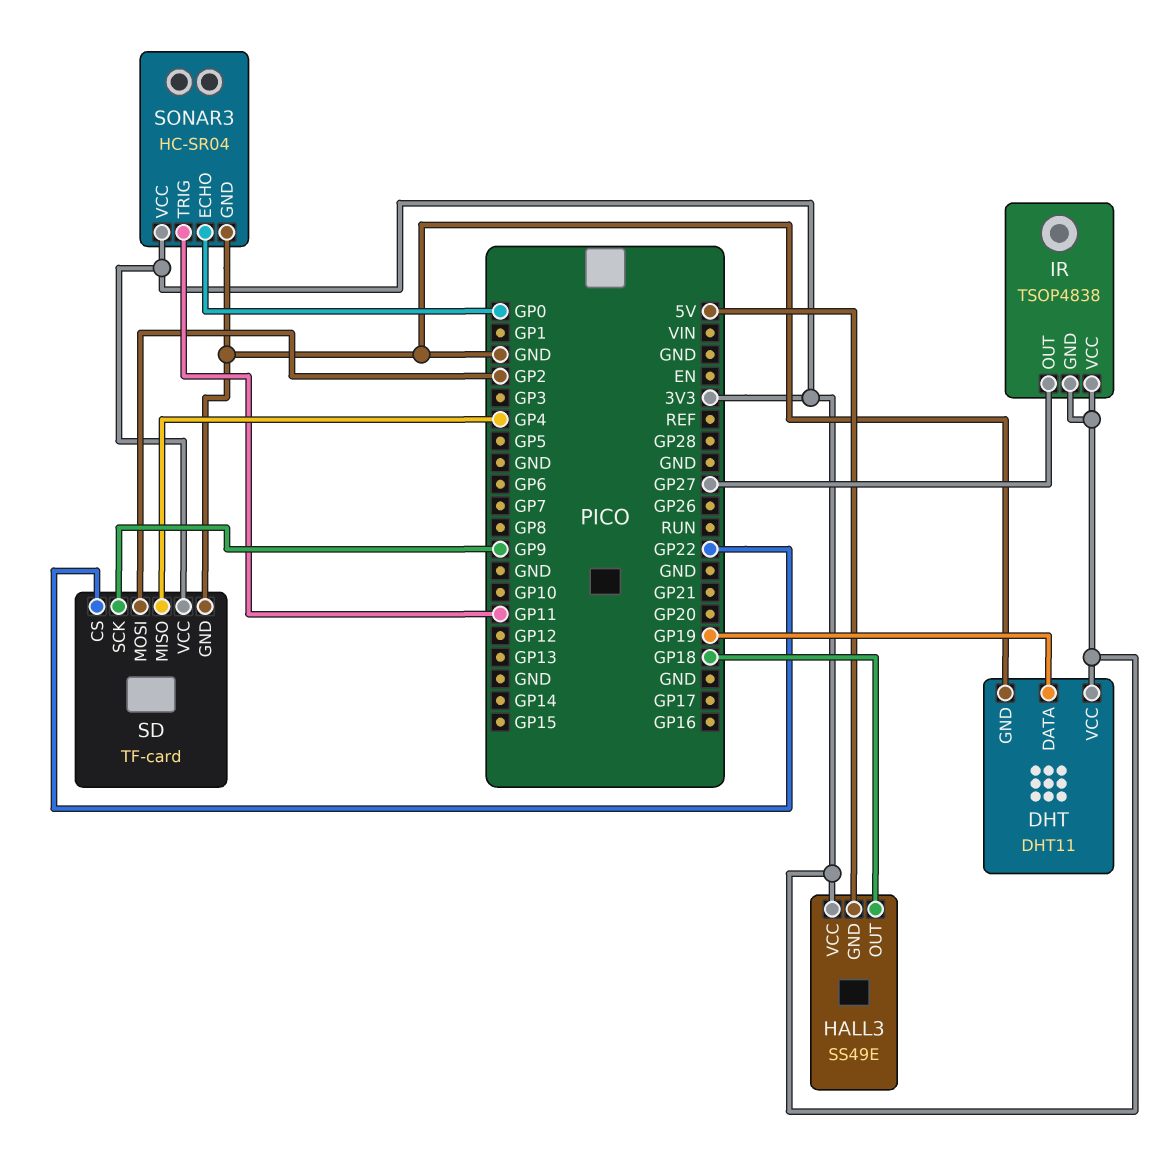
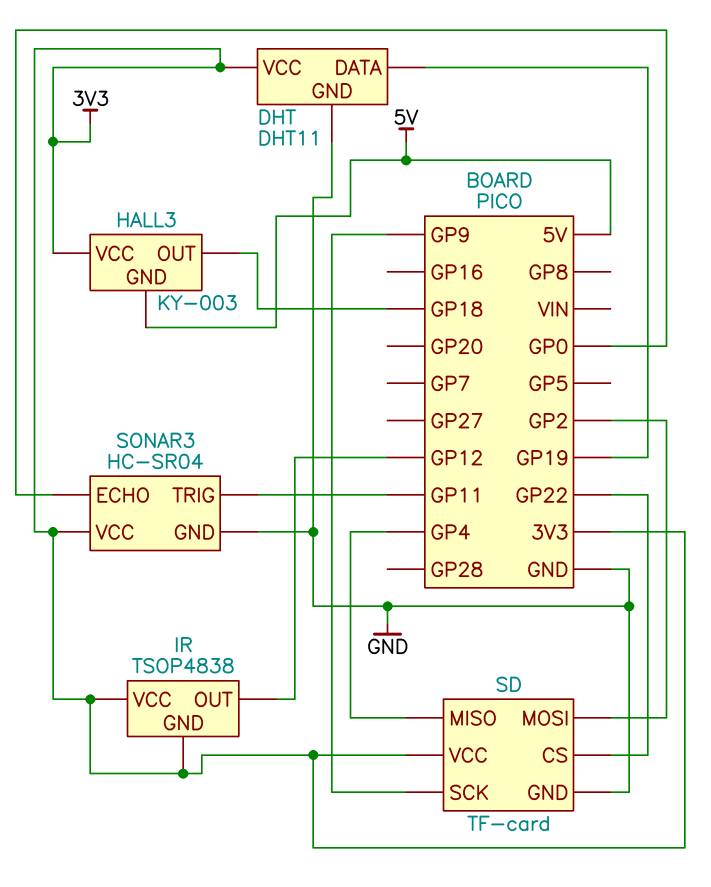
HALL3: SS49E -> KY-003
IR pin OUT: GP27 -> GP12

